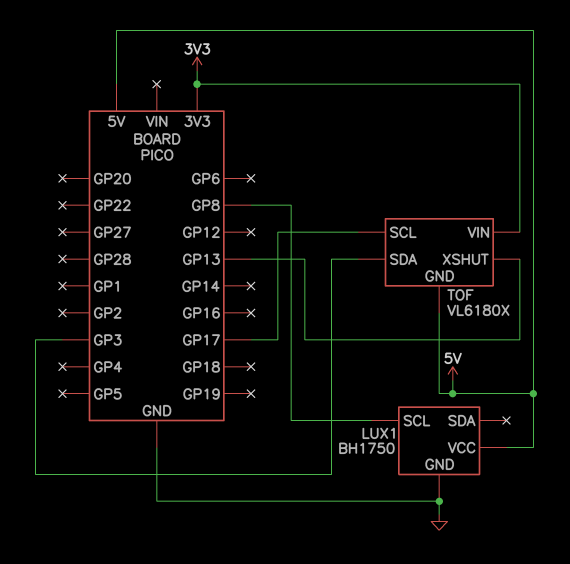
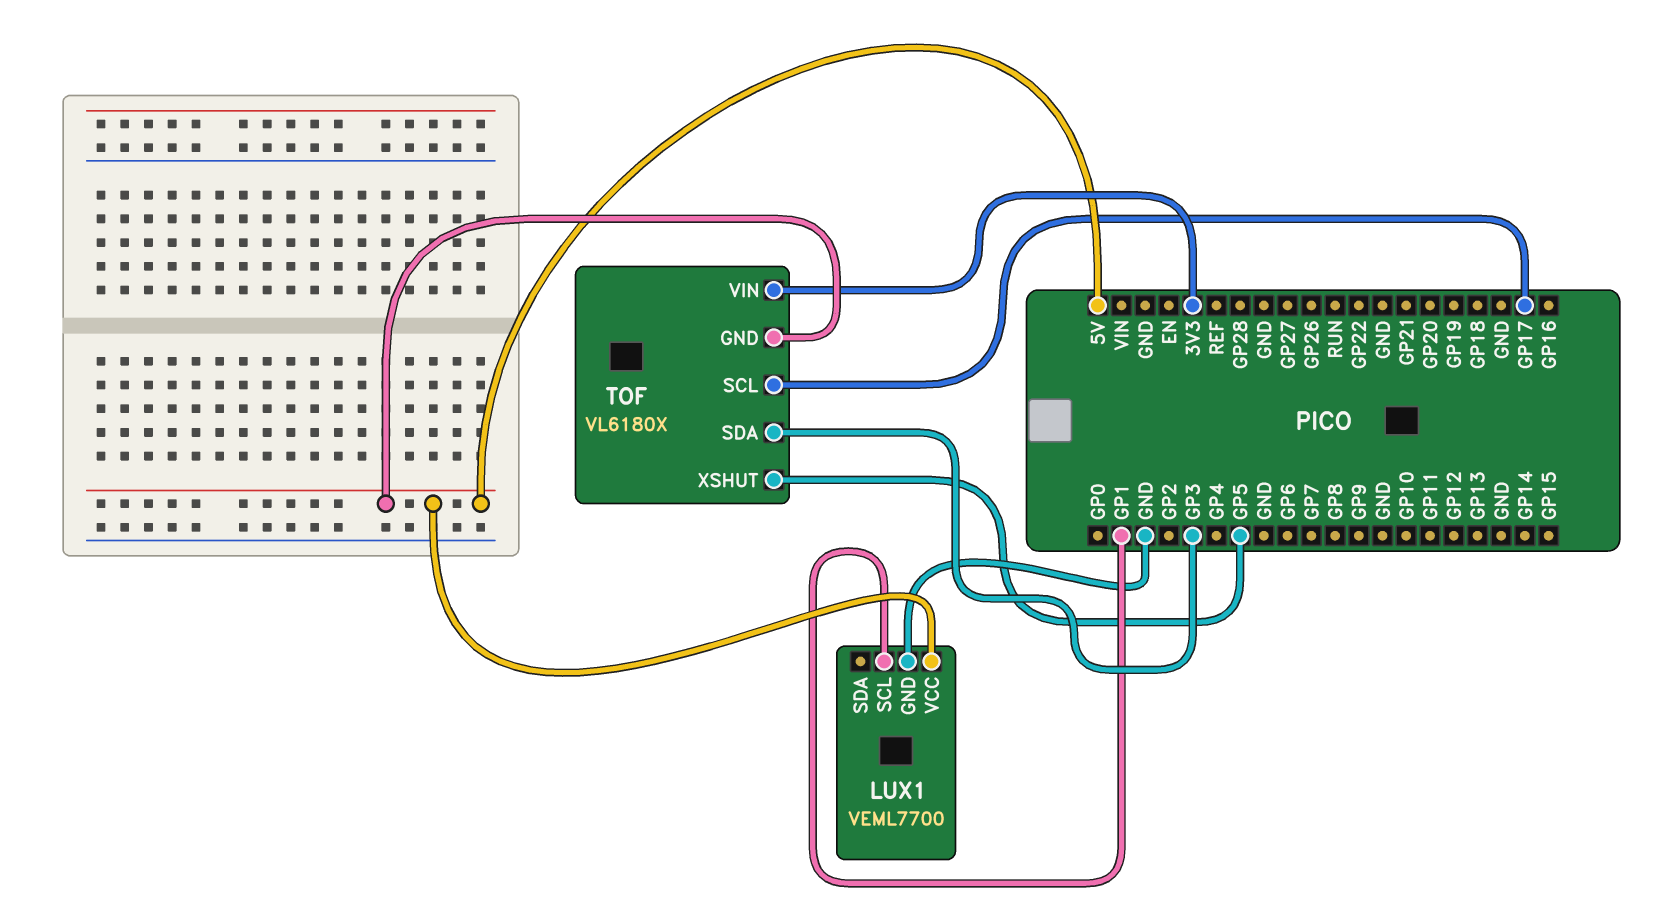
LUX1: BH1750 -> VEML7700
LUX1 pin SCL: GP8 -> GP1
TOF pin XSHUT: GP13 -> GP5

